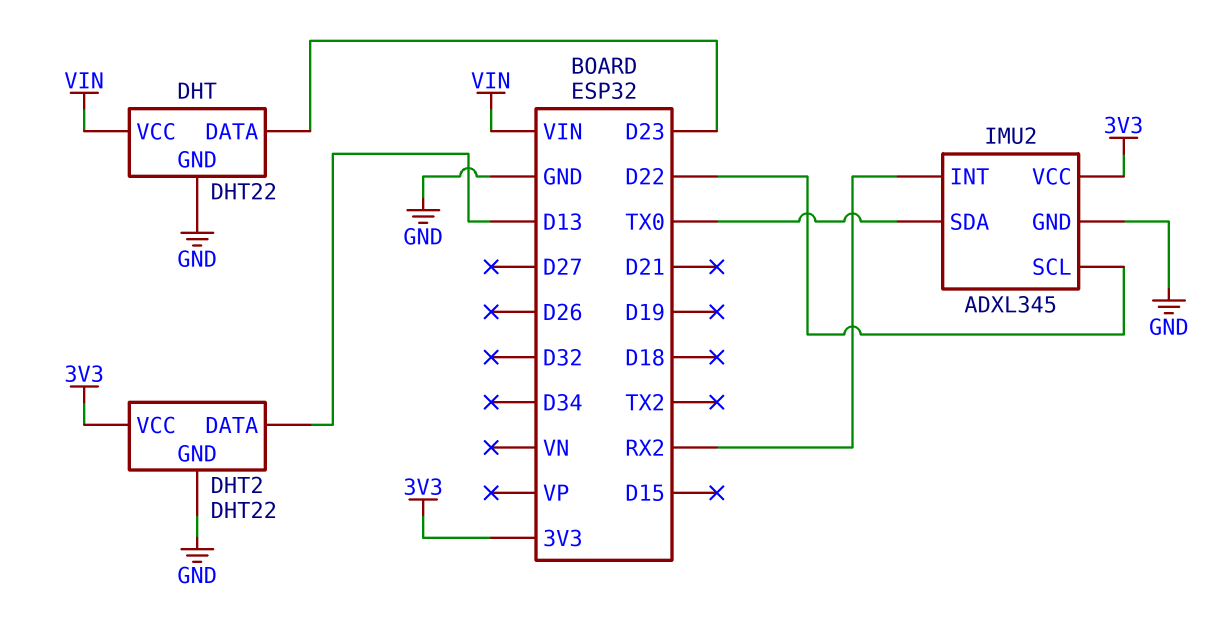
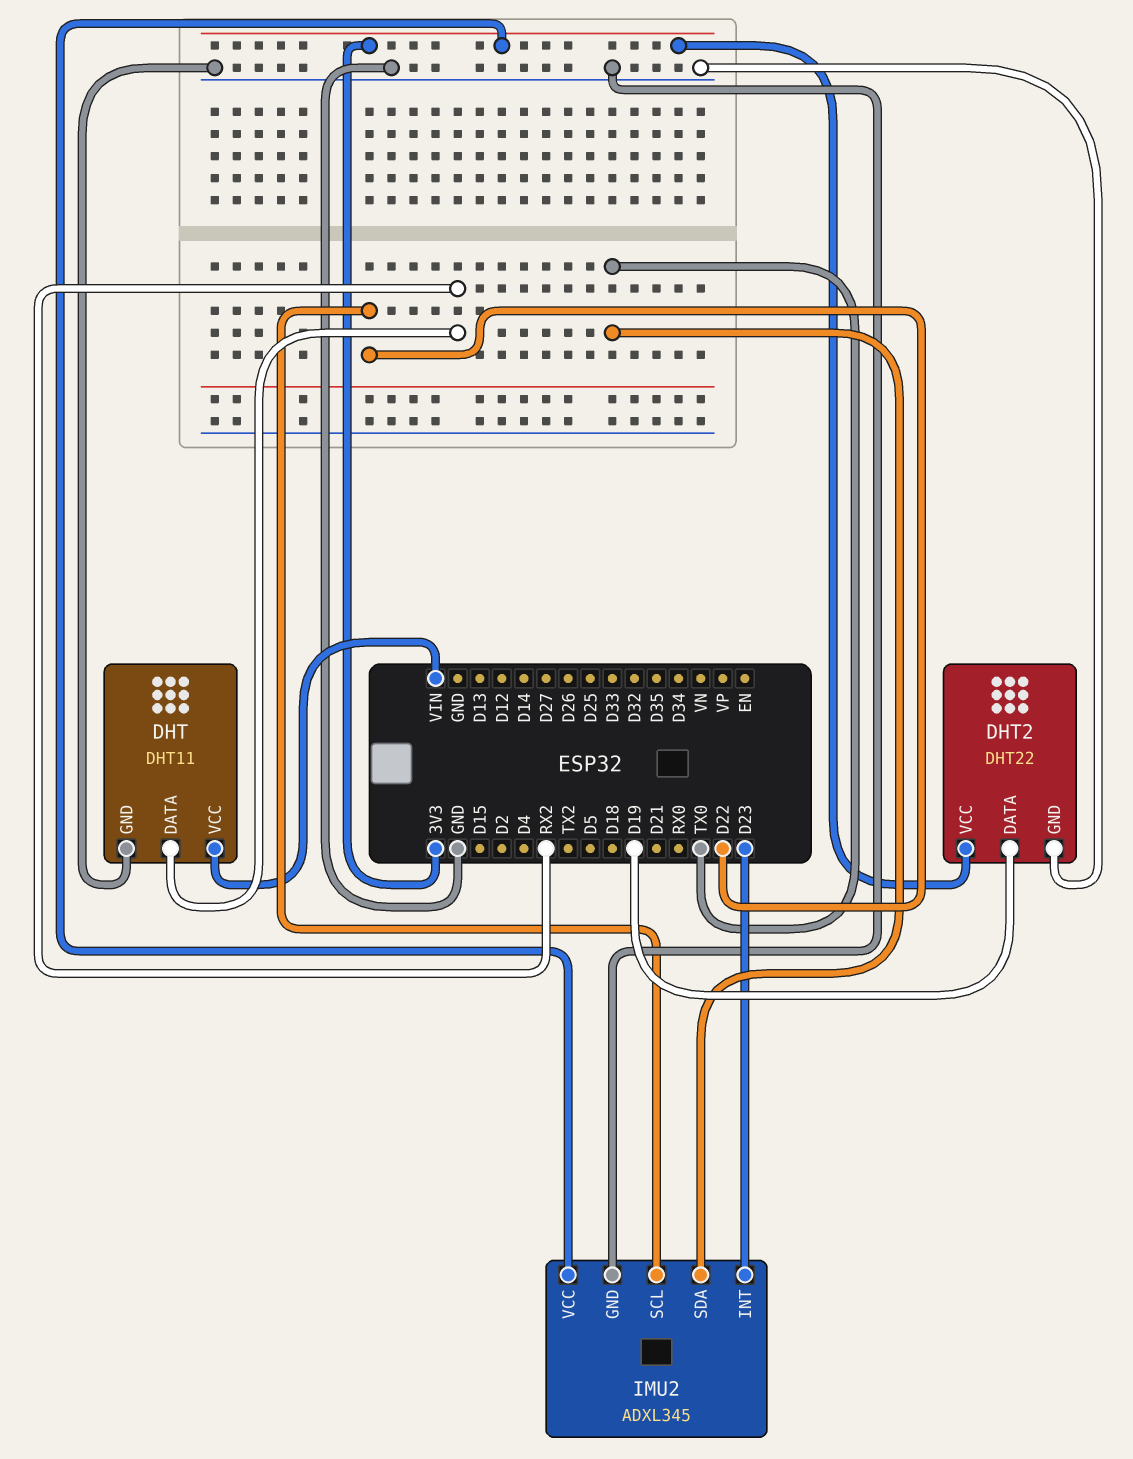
DHT: DHT22 -> DHT11
DHT pin DATA: D23 -> RX2
DHT2 pin DATA: D13 -> D19
IMU2 pin INT: RX2 -> D23

